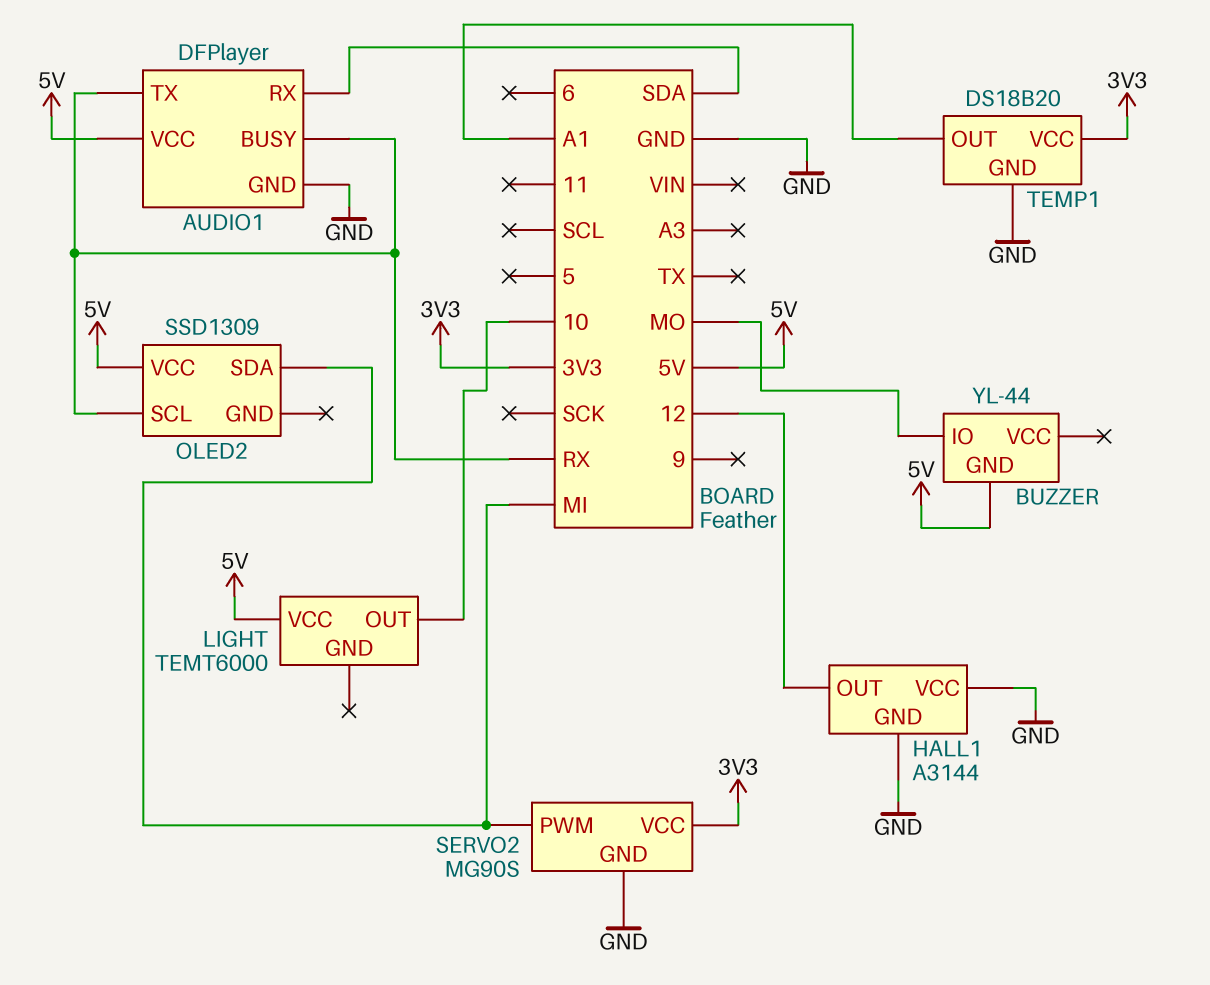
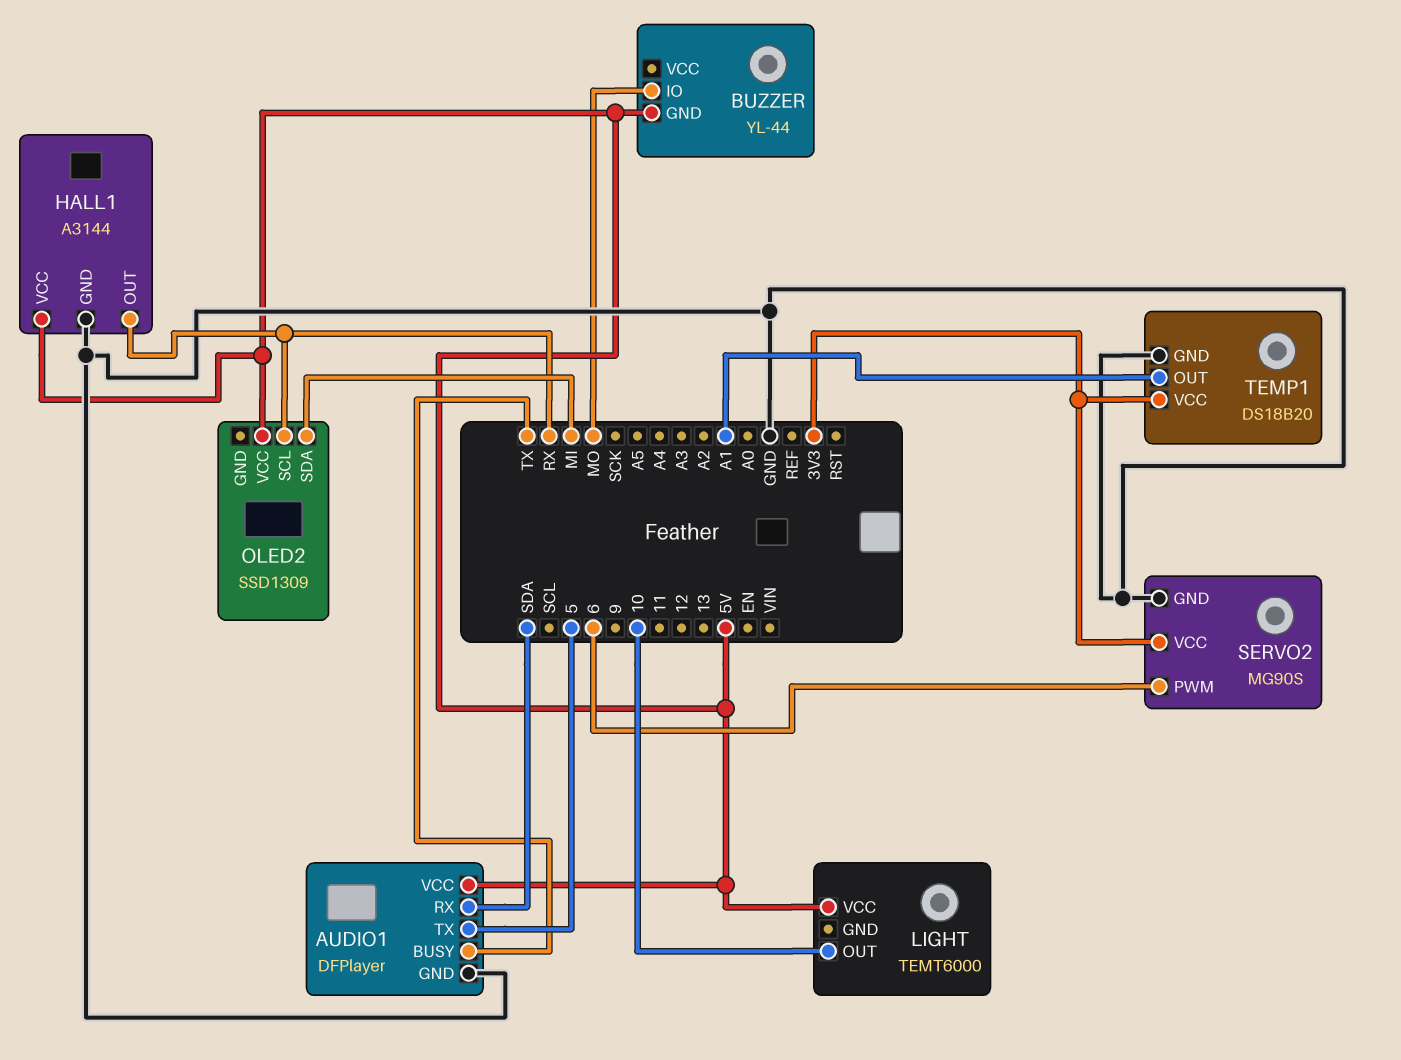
AUDIO1 pin BUSY: RX -> TX
AUDIO1 pin TX: RX -> 5
HALL1 pin OUT: 12 -> RX
HALL1 pin VCC: GND -> 5V
SERVO2 pin PWM: MI -> 6

